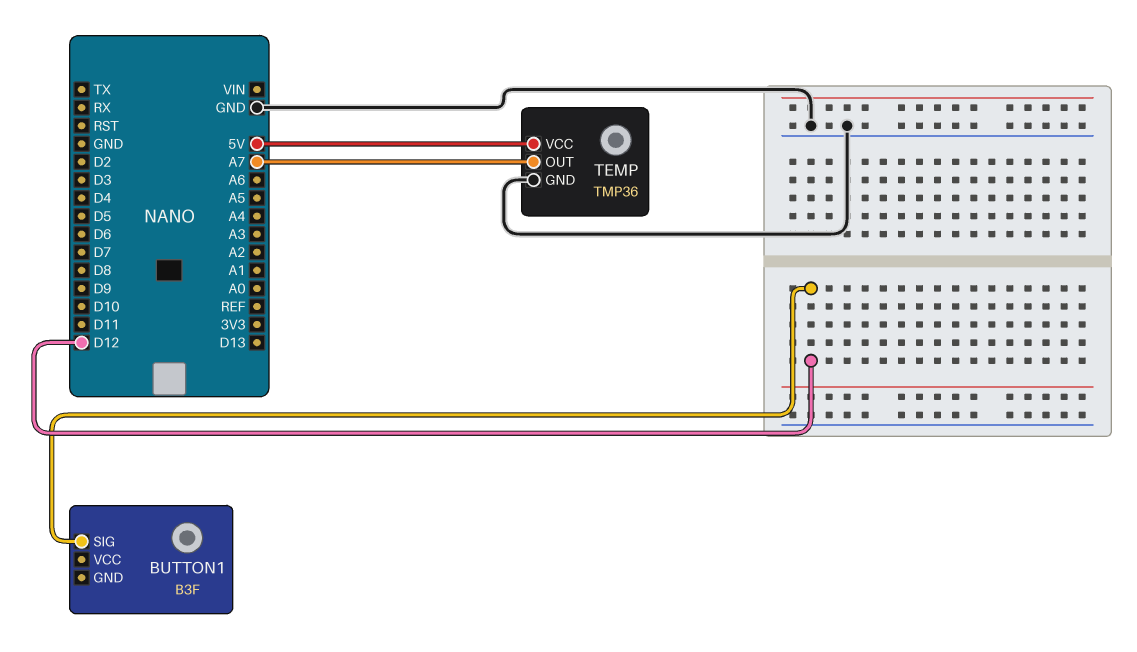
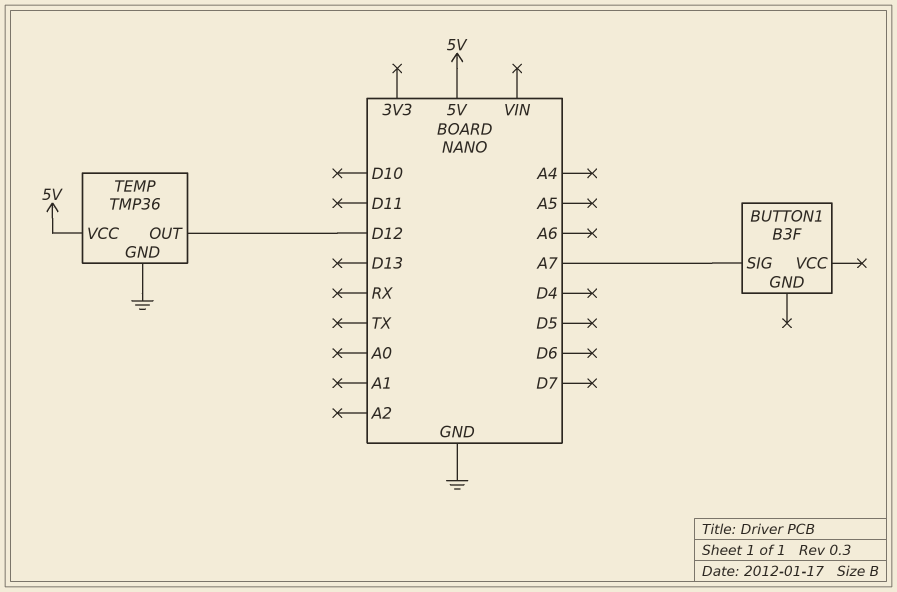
BUTTON1 pin SIG: D12 -> A7
TEMP pin OUT: A7 -> D12

